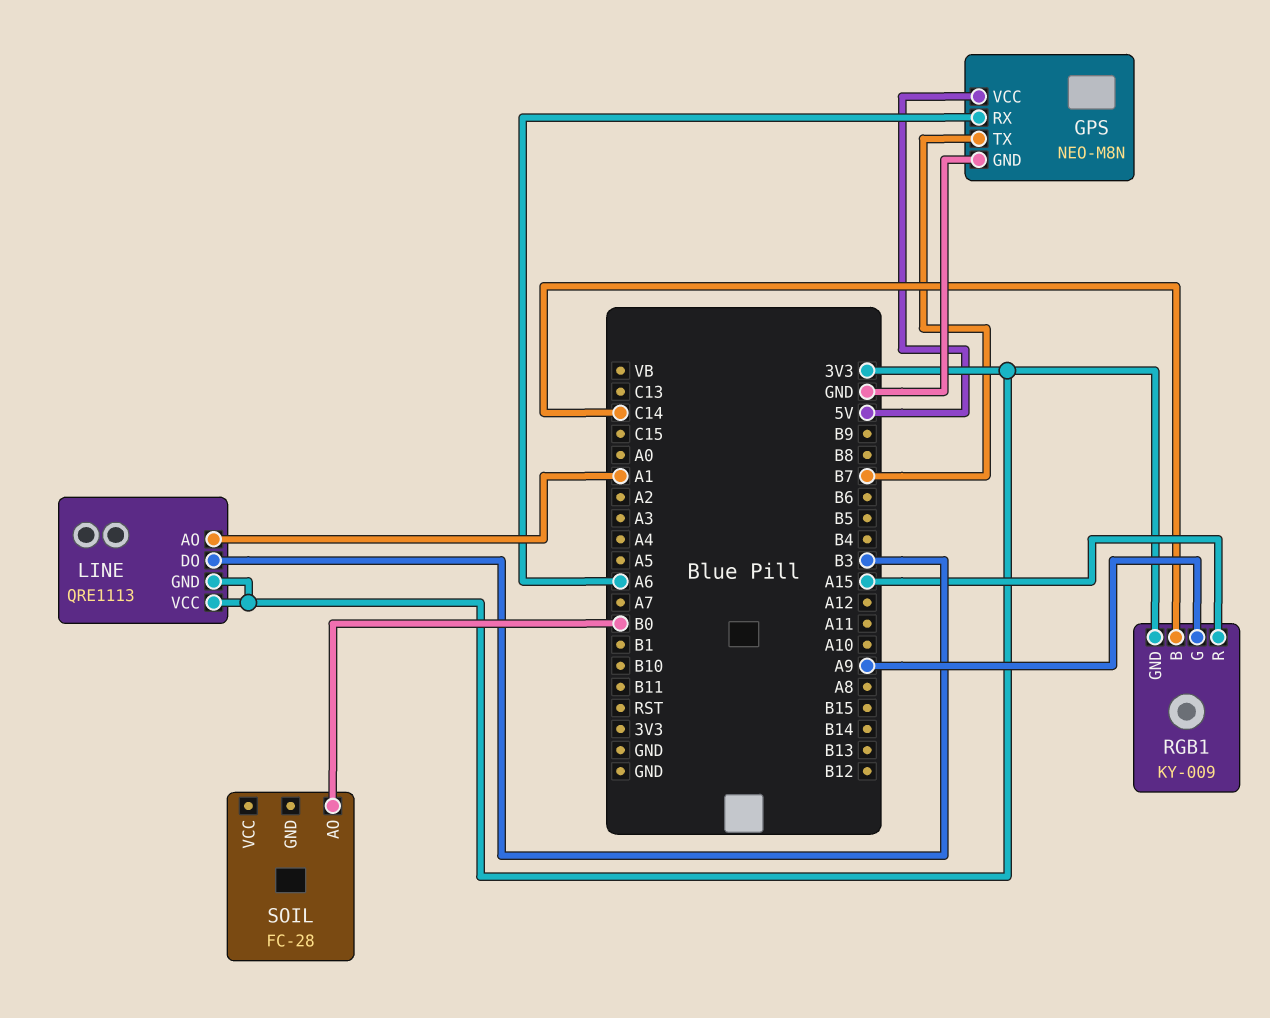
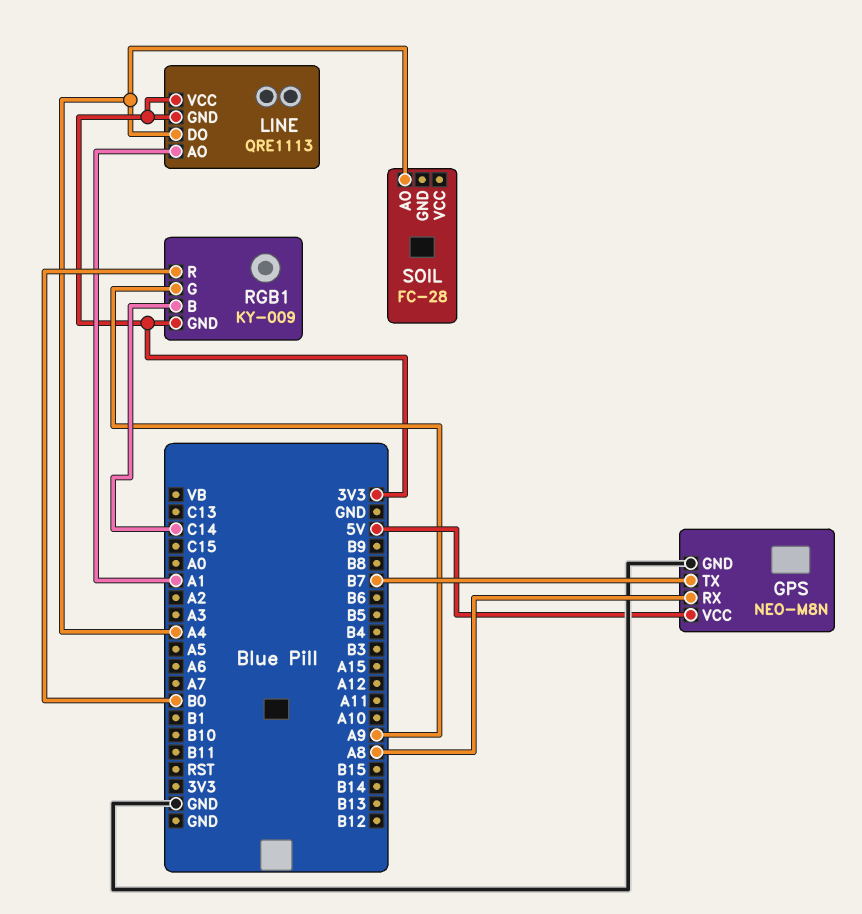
GPS pin RX: A6 -> A8
LINE pin DO: B3 -> A4
RGB1 pin R: A15 -> B0
SOIL pin AO: B0 -> A4

